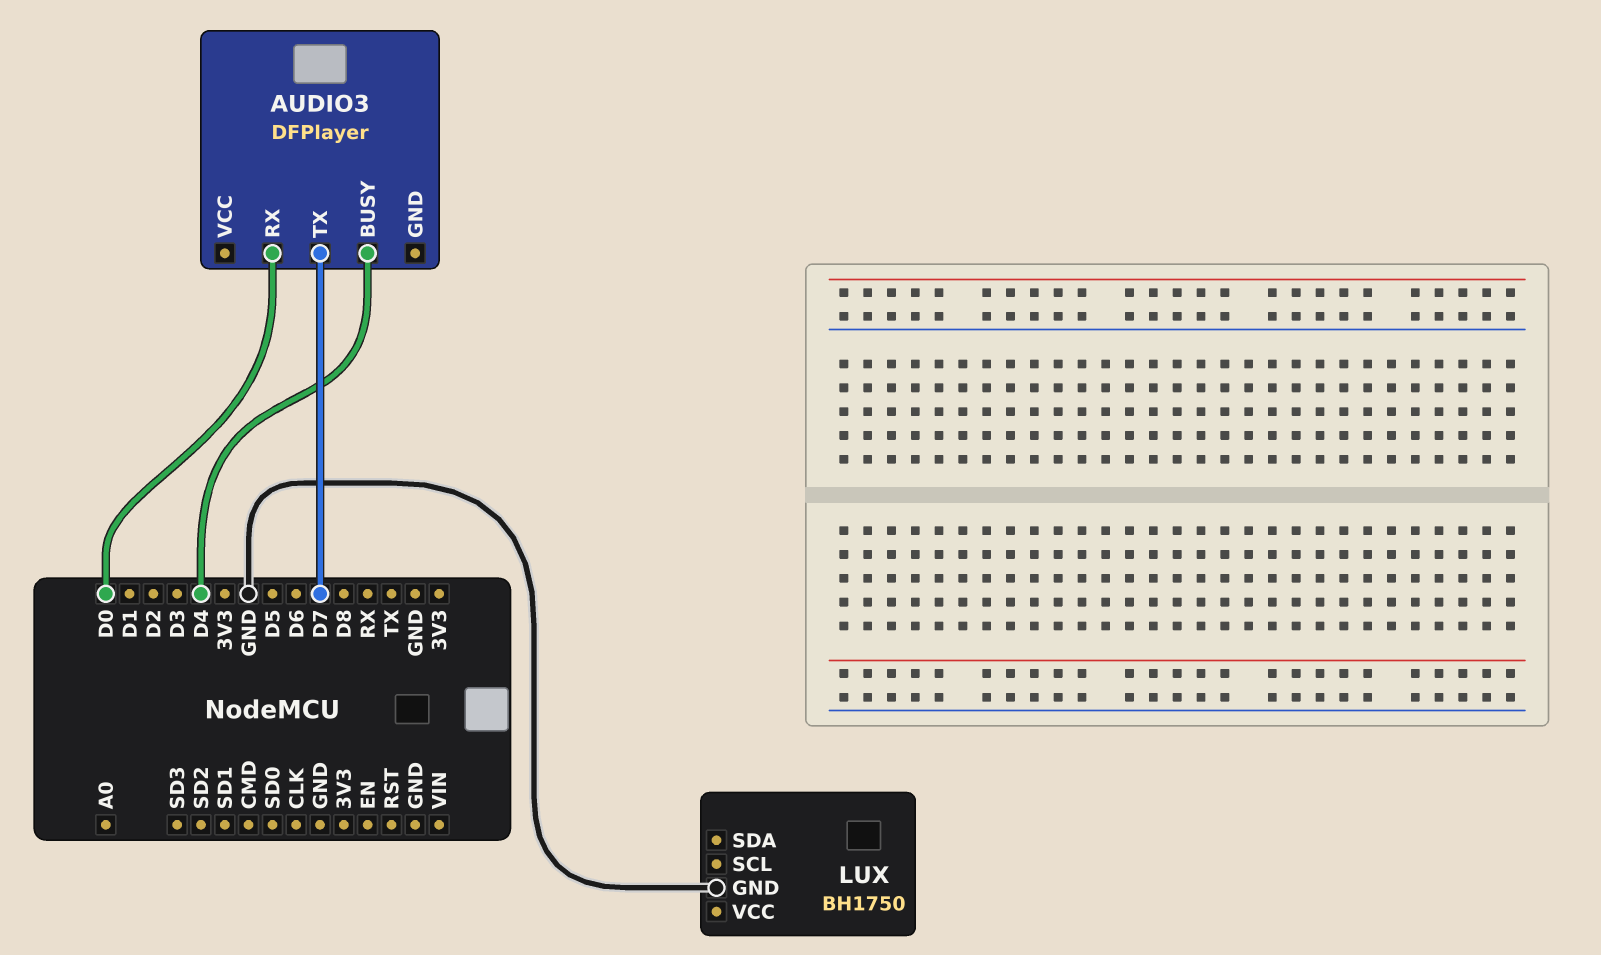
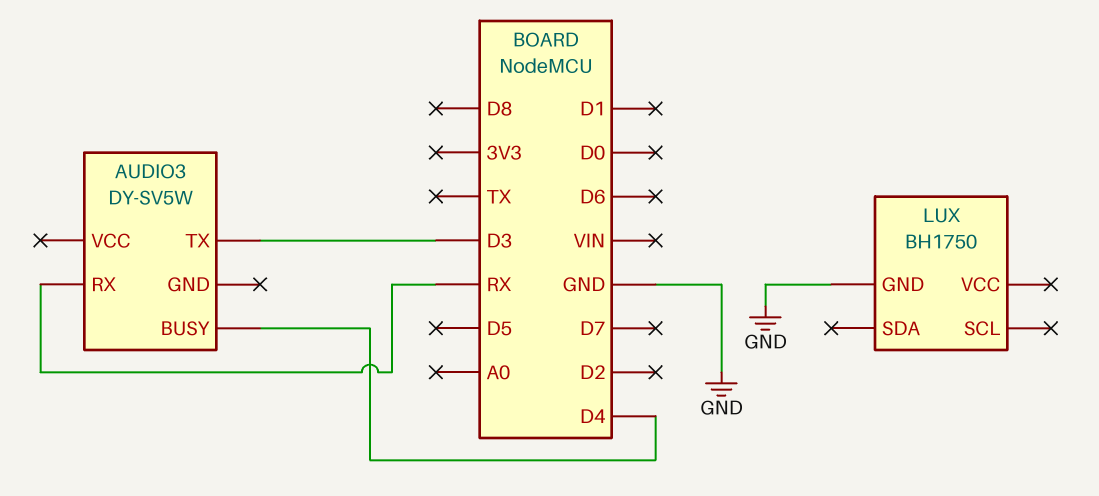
AUDIO3: DFPlayer -> DY-SV5W
AUDIO3 pin RX: D0 -> RX
AUDIO3 pin TX: D7 -> D3

